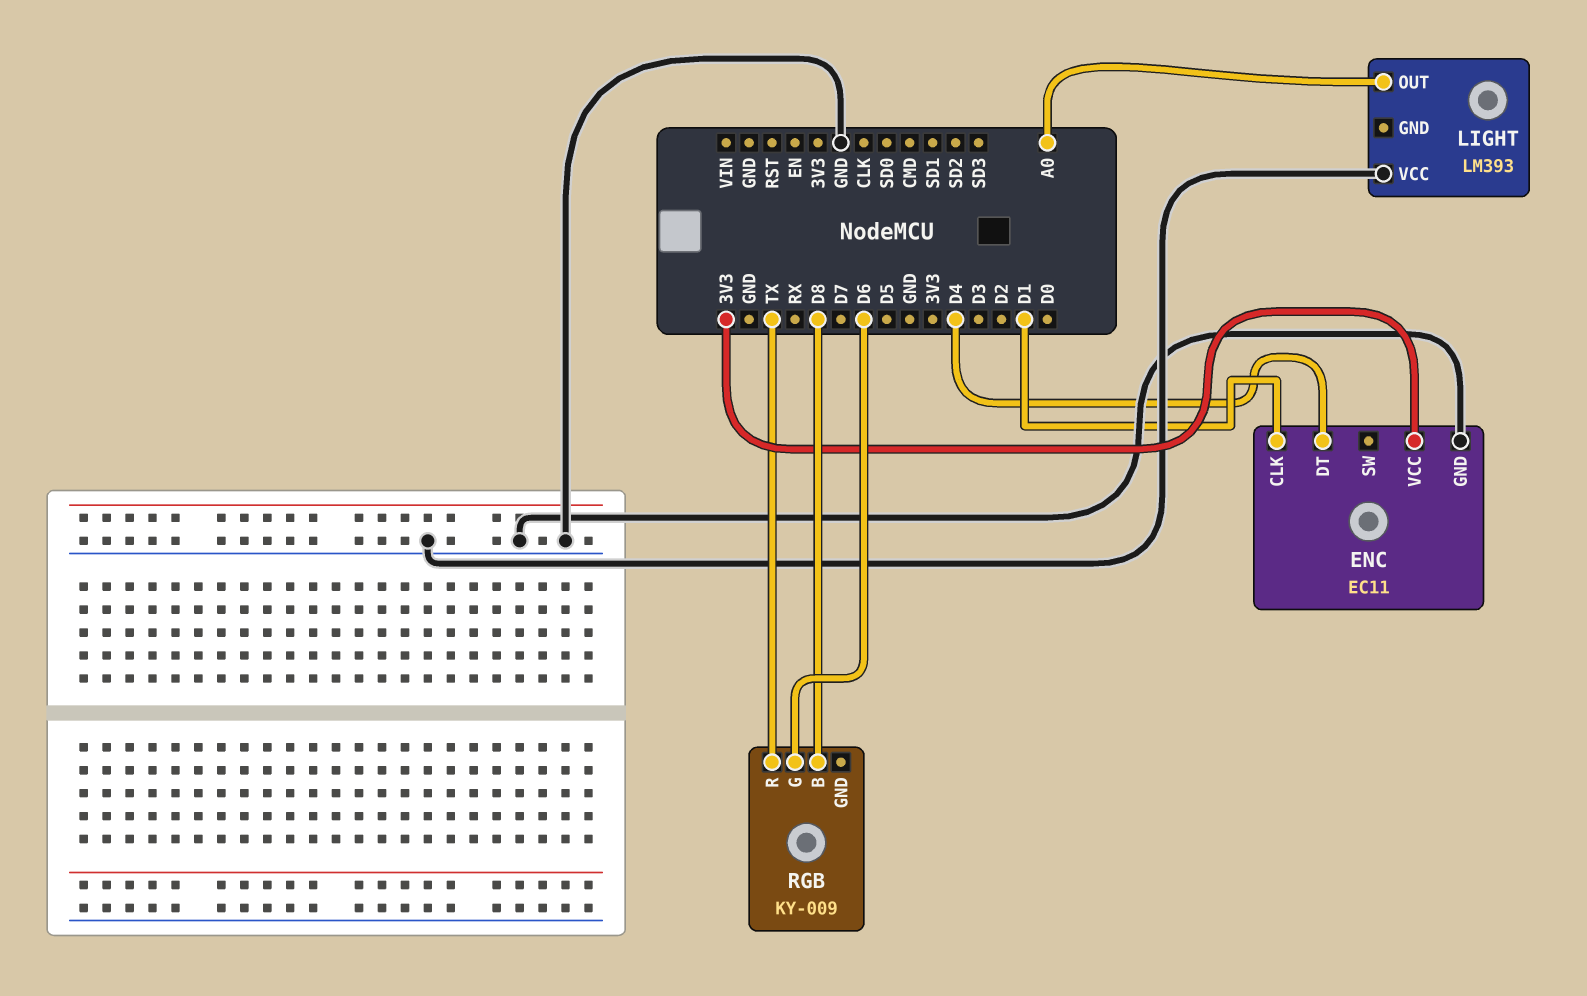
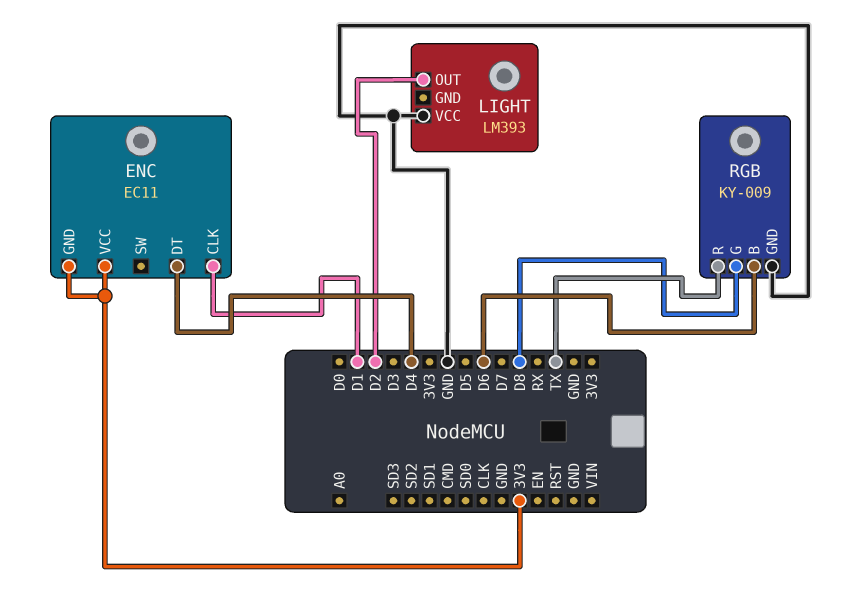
ENC pin GND: GND -> 3V3
LIGHT pin OUT: A0 -> D2
RGB pin B: D8 -> D6
RGB pin G: D6 -> D8
RGB pin GND: none -> GND

